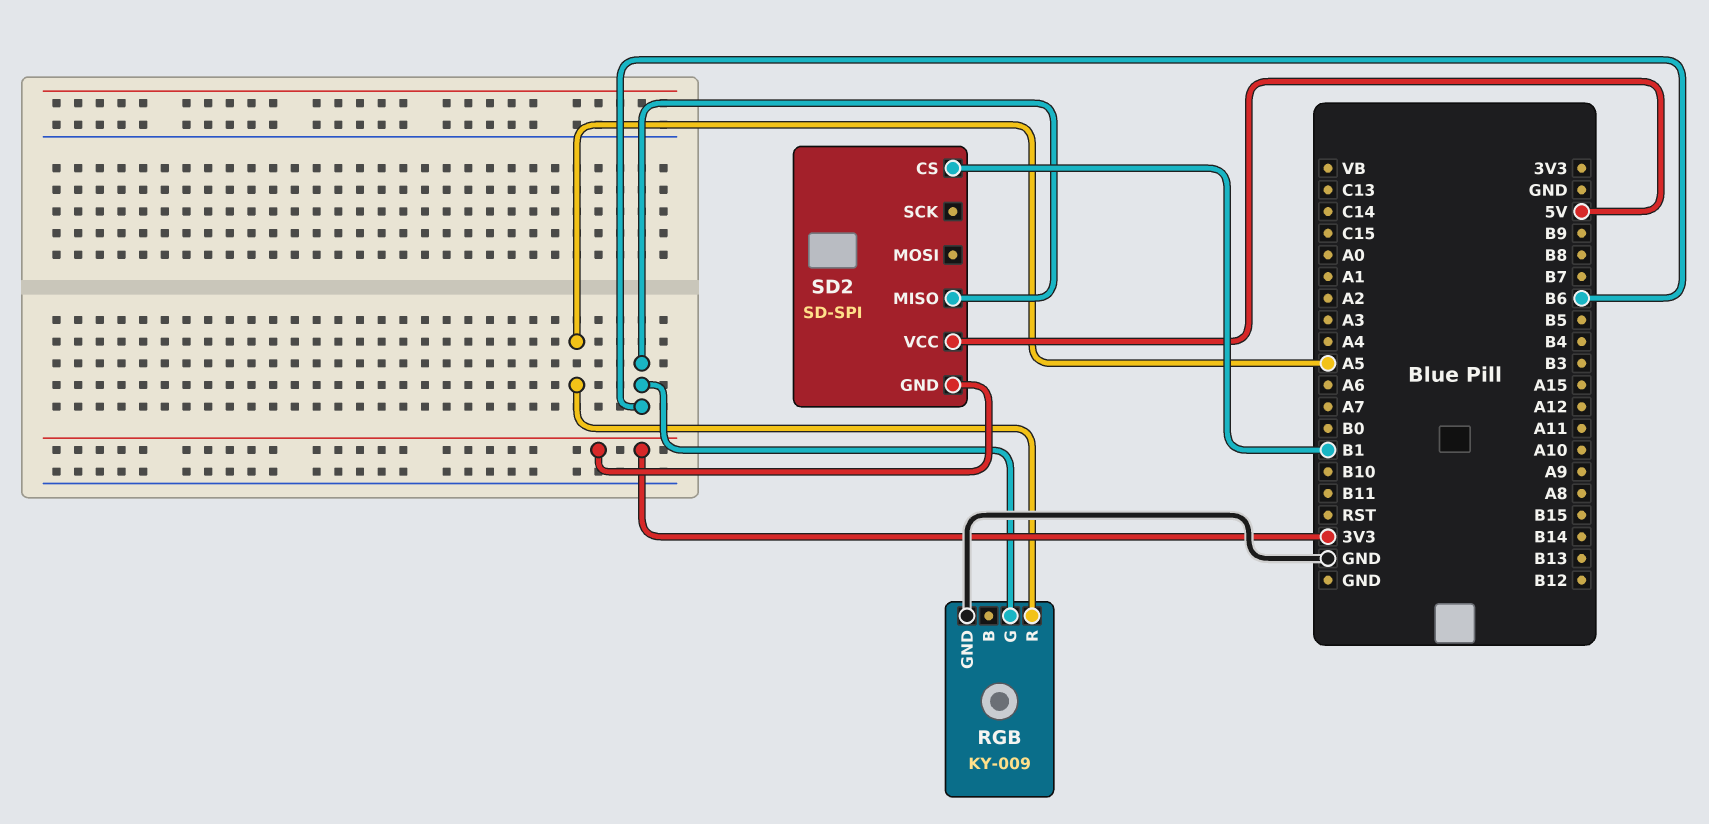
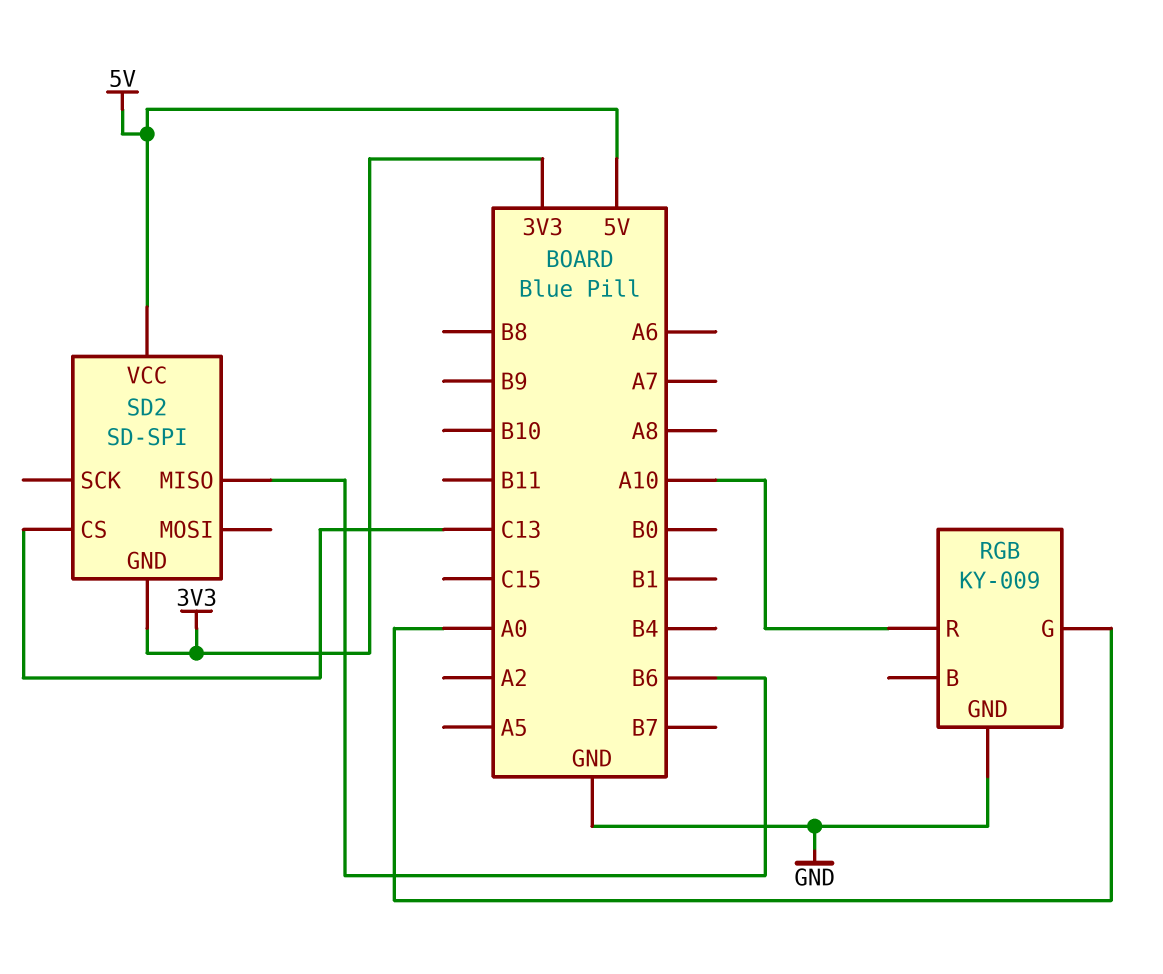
RGB pin G: B6 -> A0
RGB pin R: A5 -> A10
SD2 pin CS: B1 -> C13

